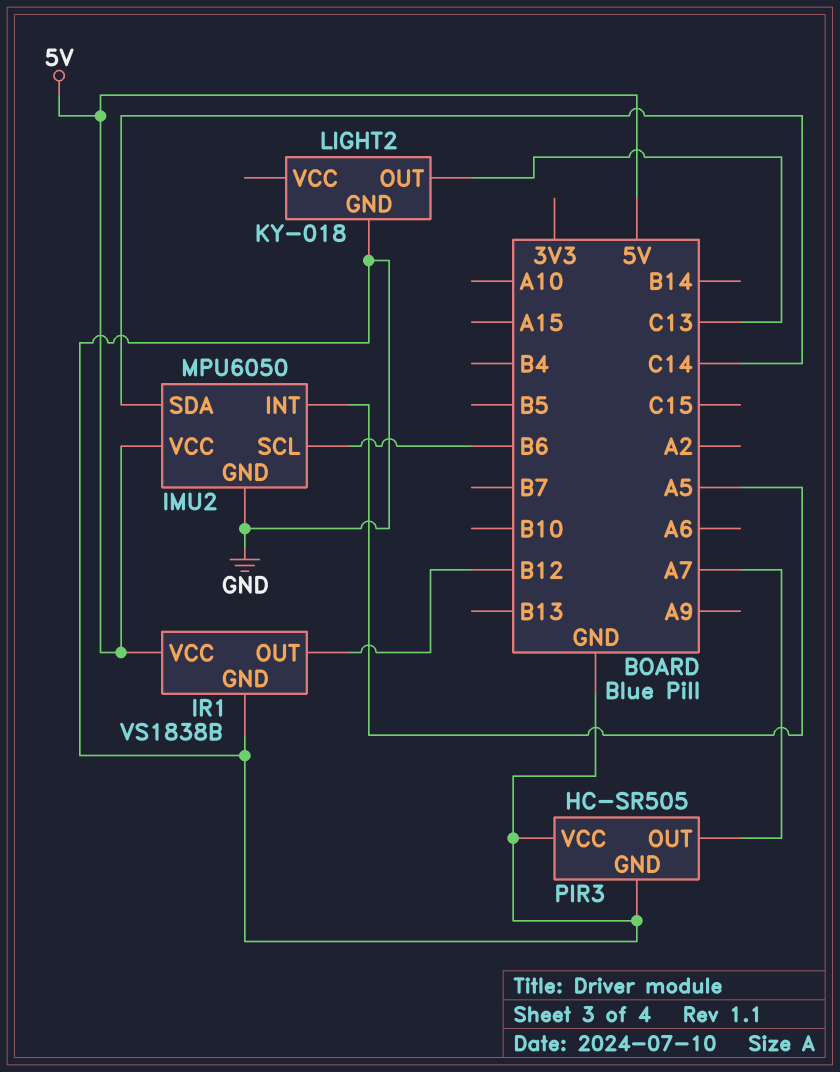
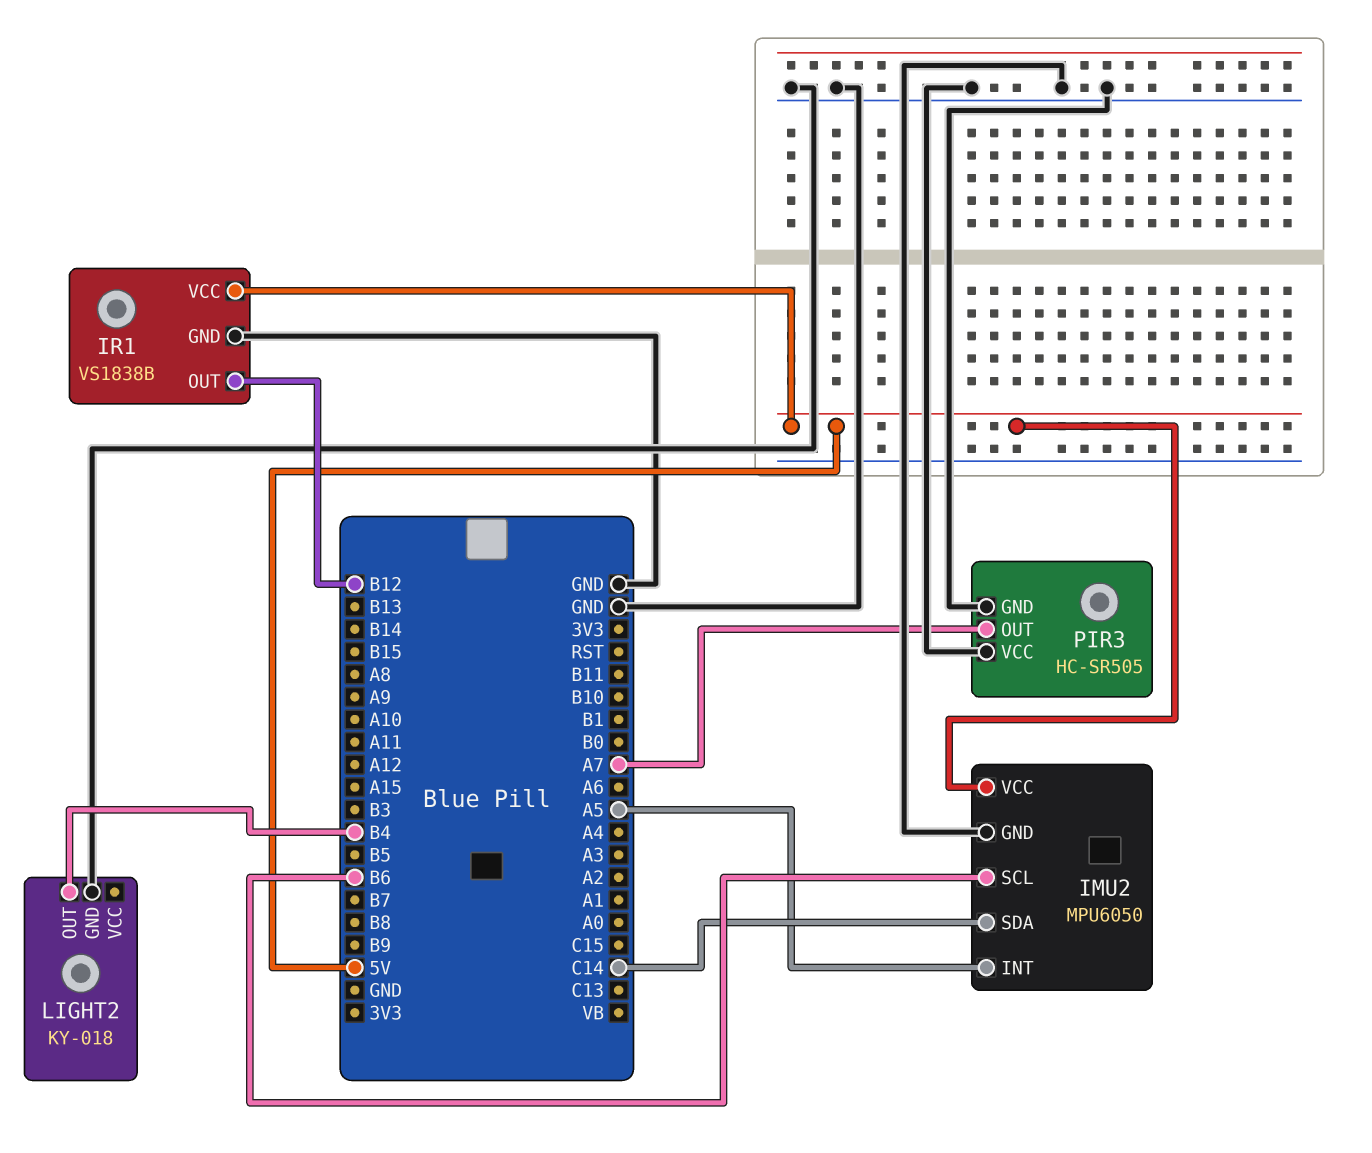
LIGHT2 pin OUT: C13 -> B4

